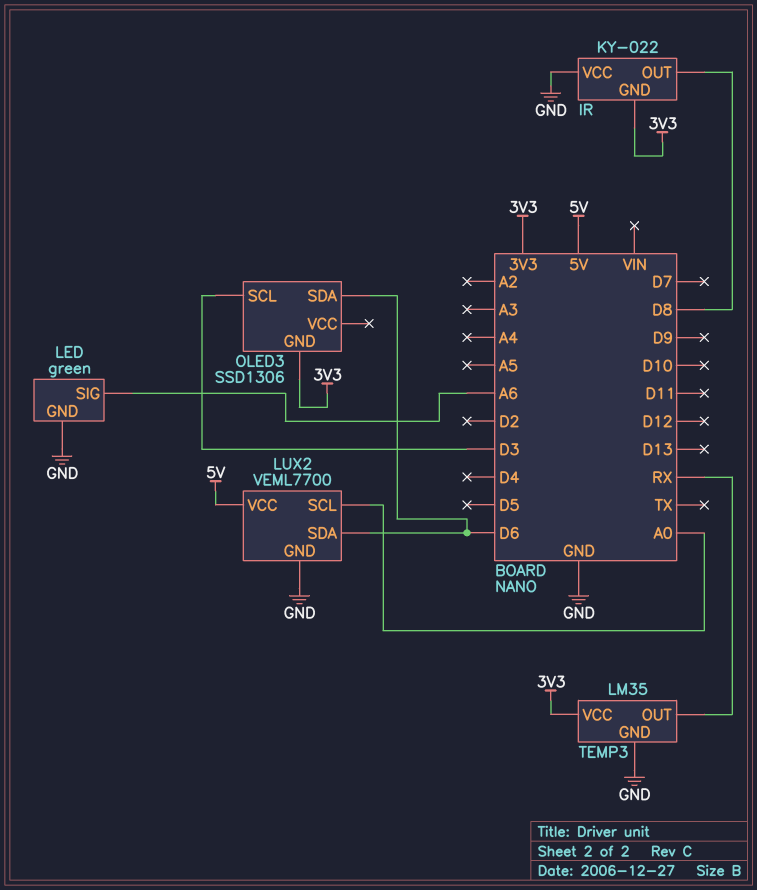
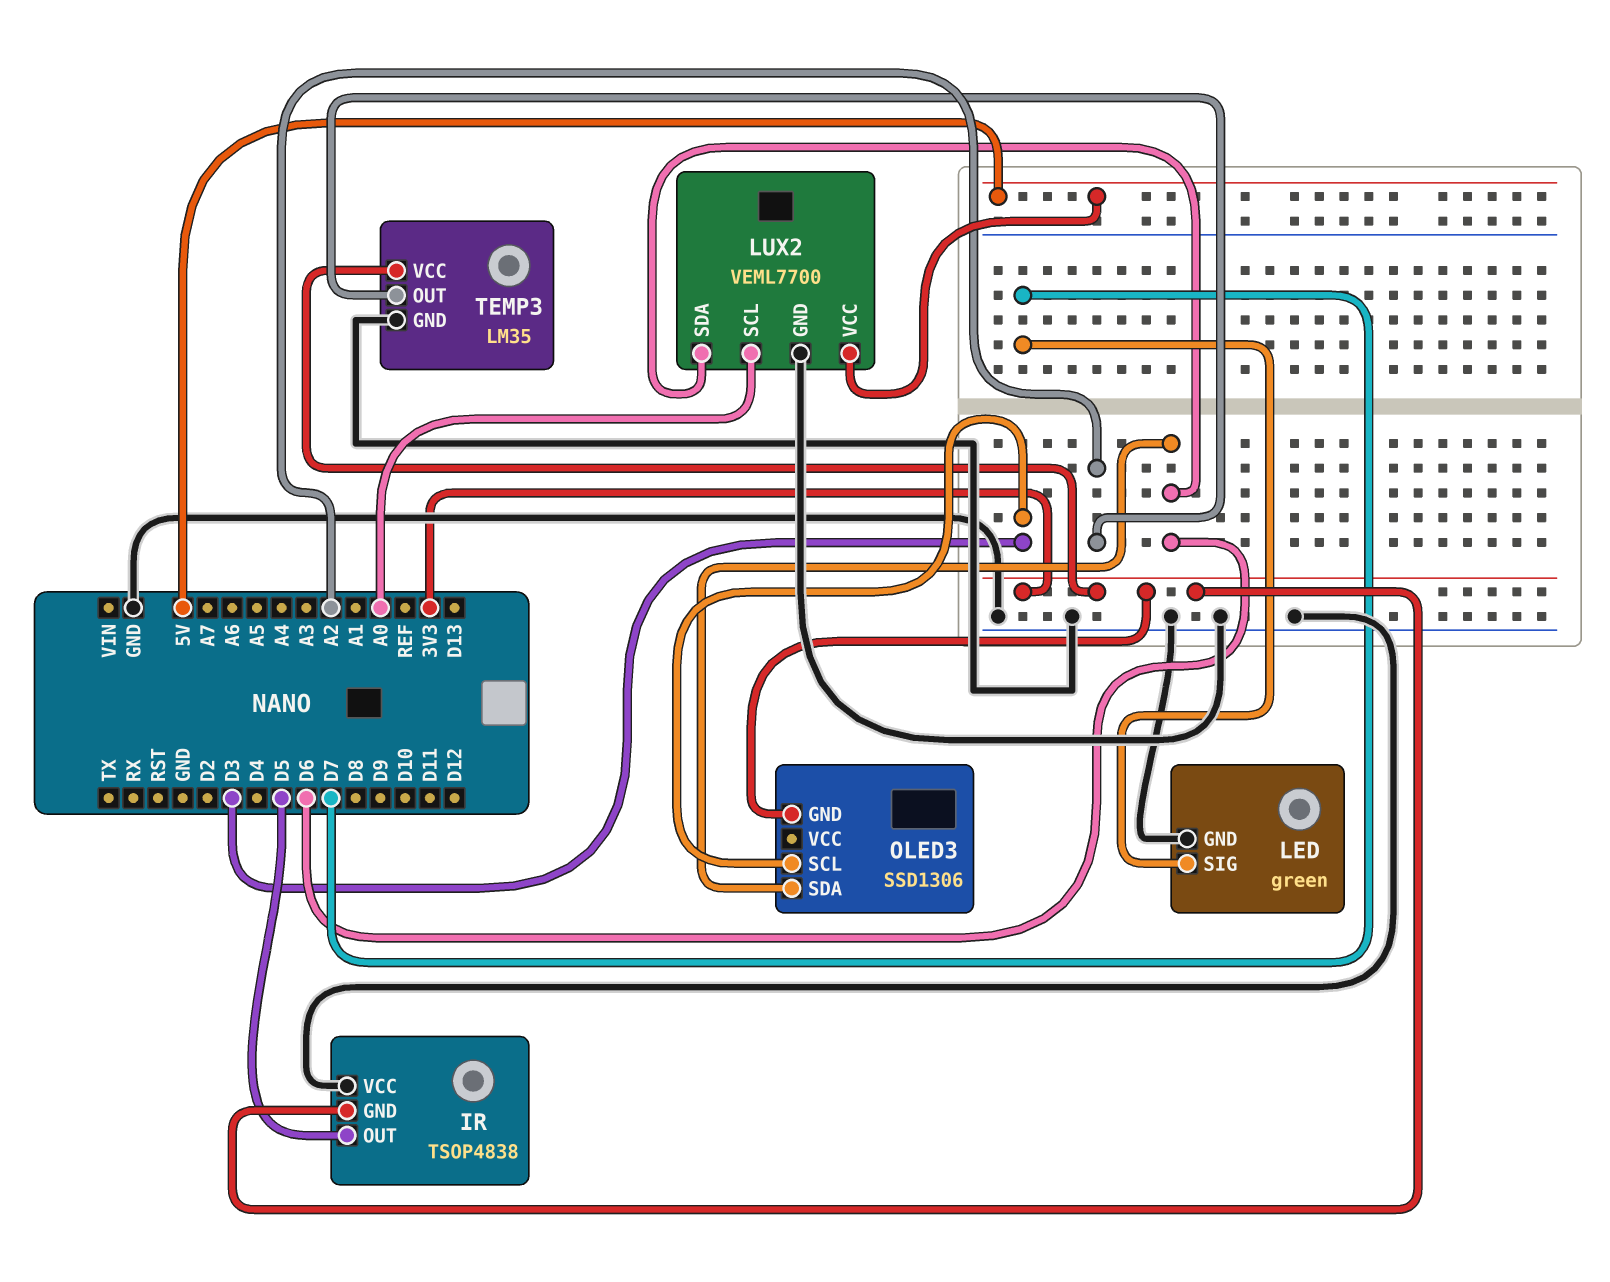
IR: KY-022 -> TSOP4838
IR pin OUT: D8 -> D5
LED pin SIG: A6 -> D7
TEMP3 pin OUT: RX -> A2

